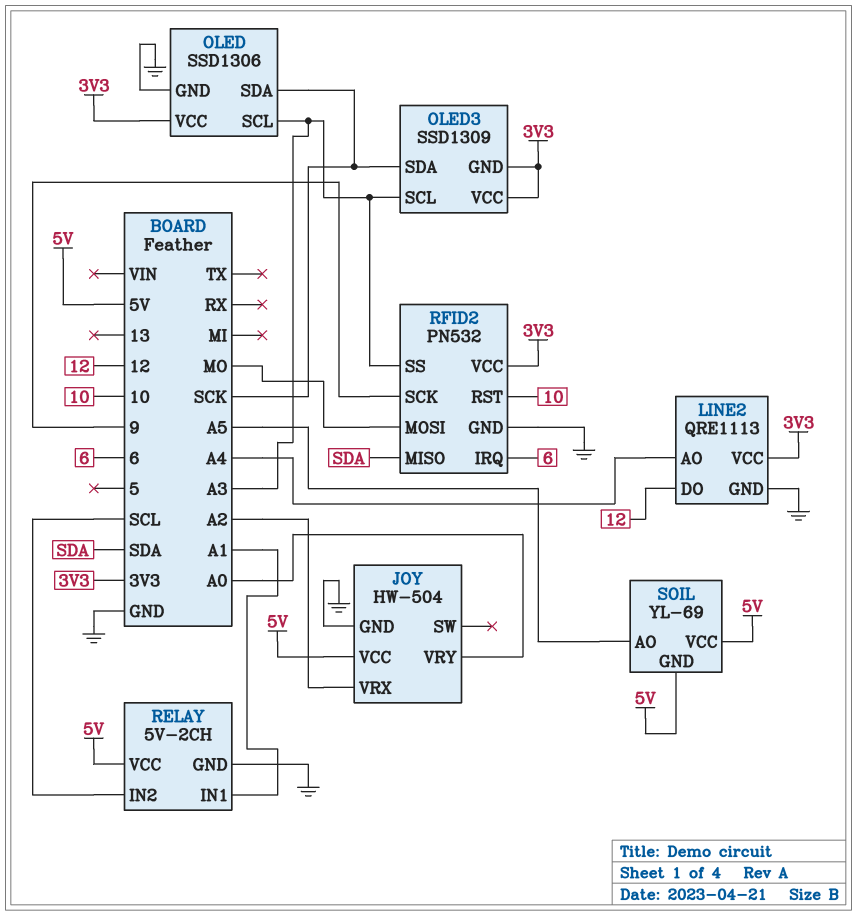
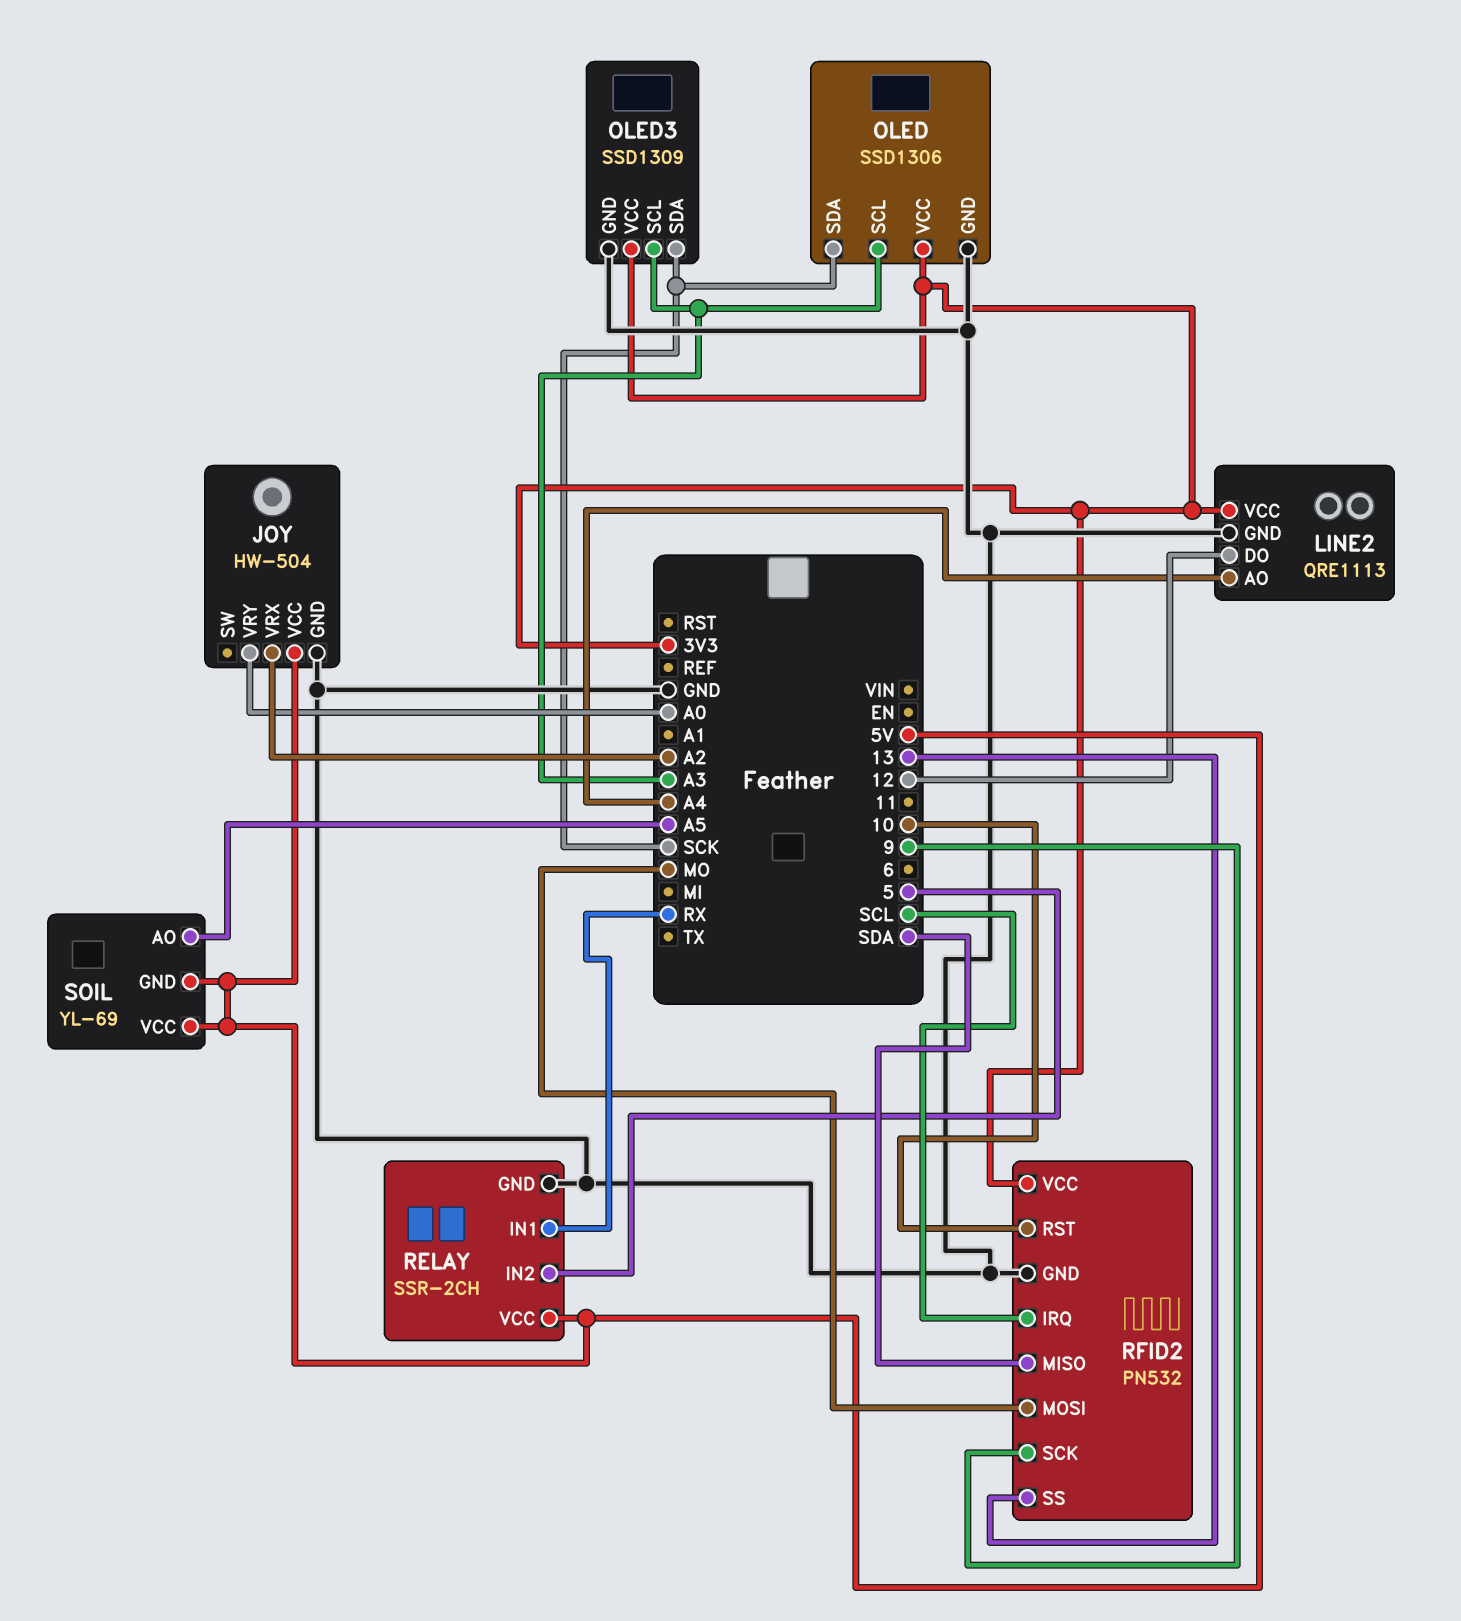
OLED3 pin GND: 3V3 -> GND
RELAY: 5V-2CH -> SSR-2CH
RELAY pin IN1: A1 -> RX
RELAY pin IN2: SCL -> 5
RFID2 pin IRQ: 6 -> SCL
RFID2 pin SS: A3 -> 13

